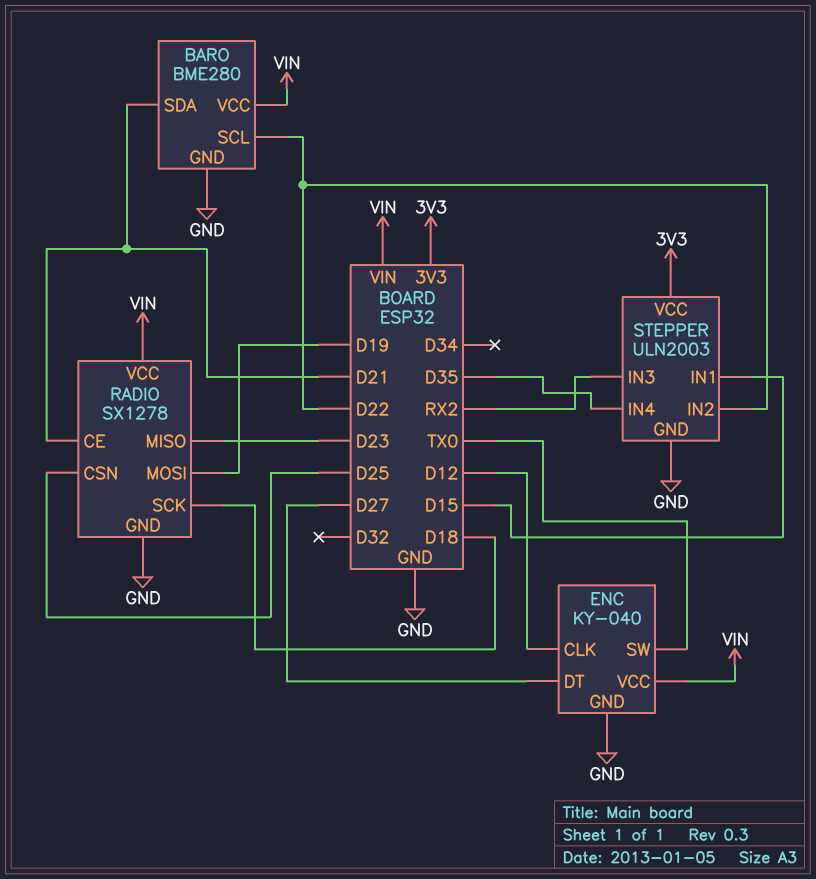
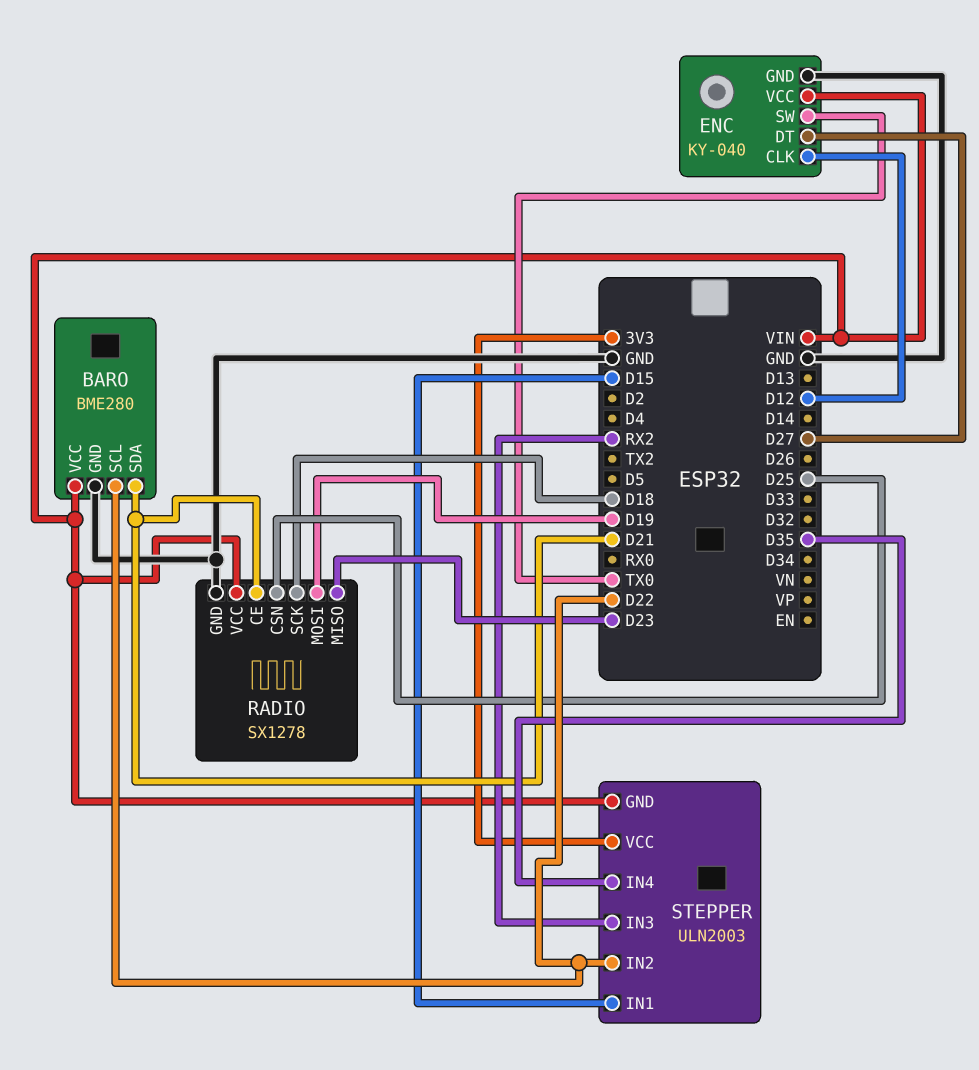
STEPPER pin GND: GND -> VIN

